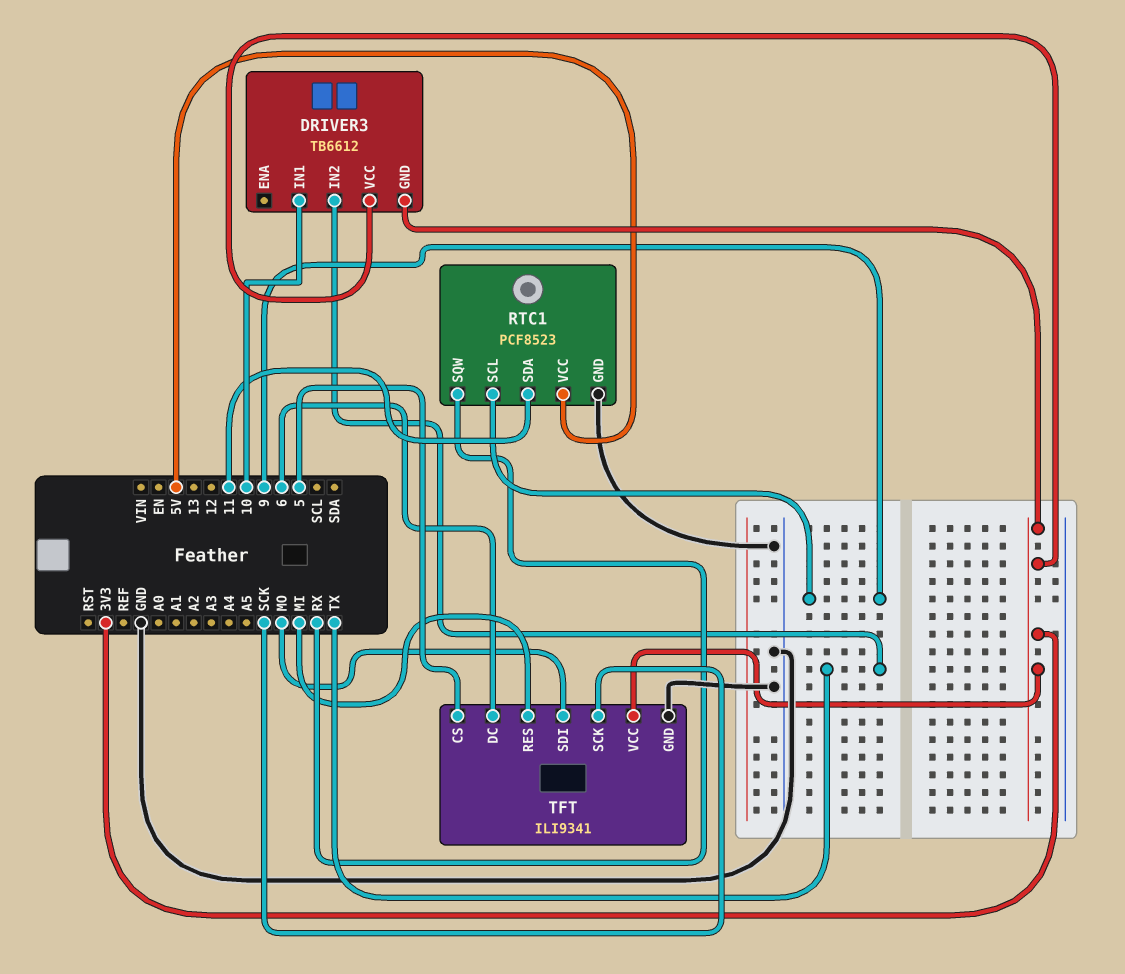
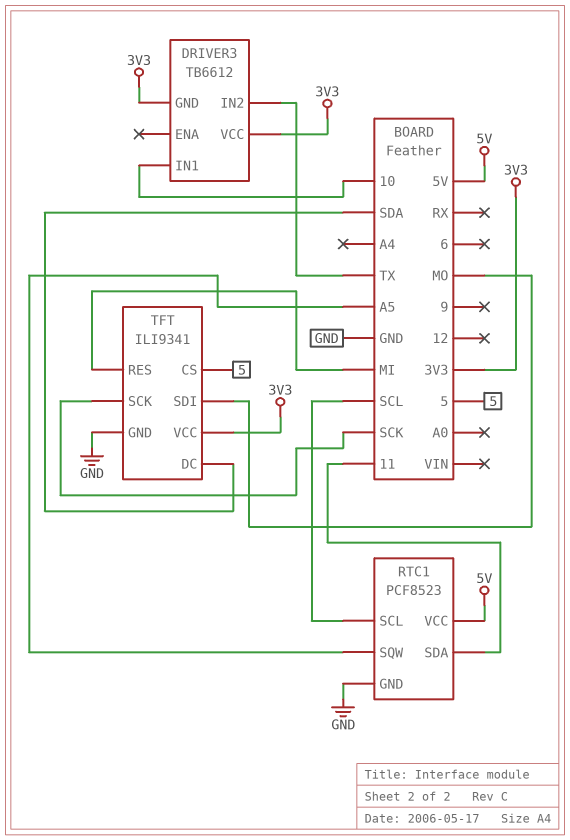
RTC1 pin SCL: 9 -> SCL
RTC1 pin SQW: RX -> A5
TFT pin DC: 6 -> SDA

